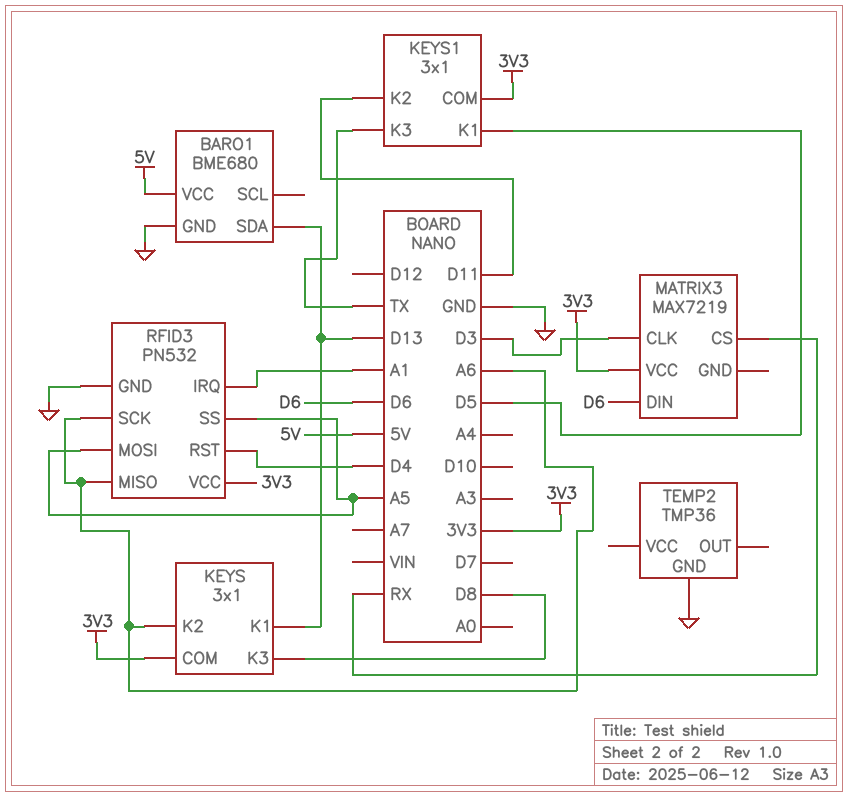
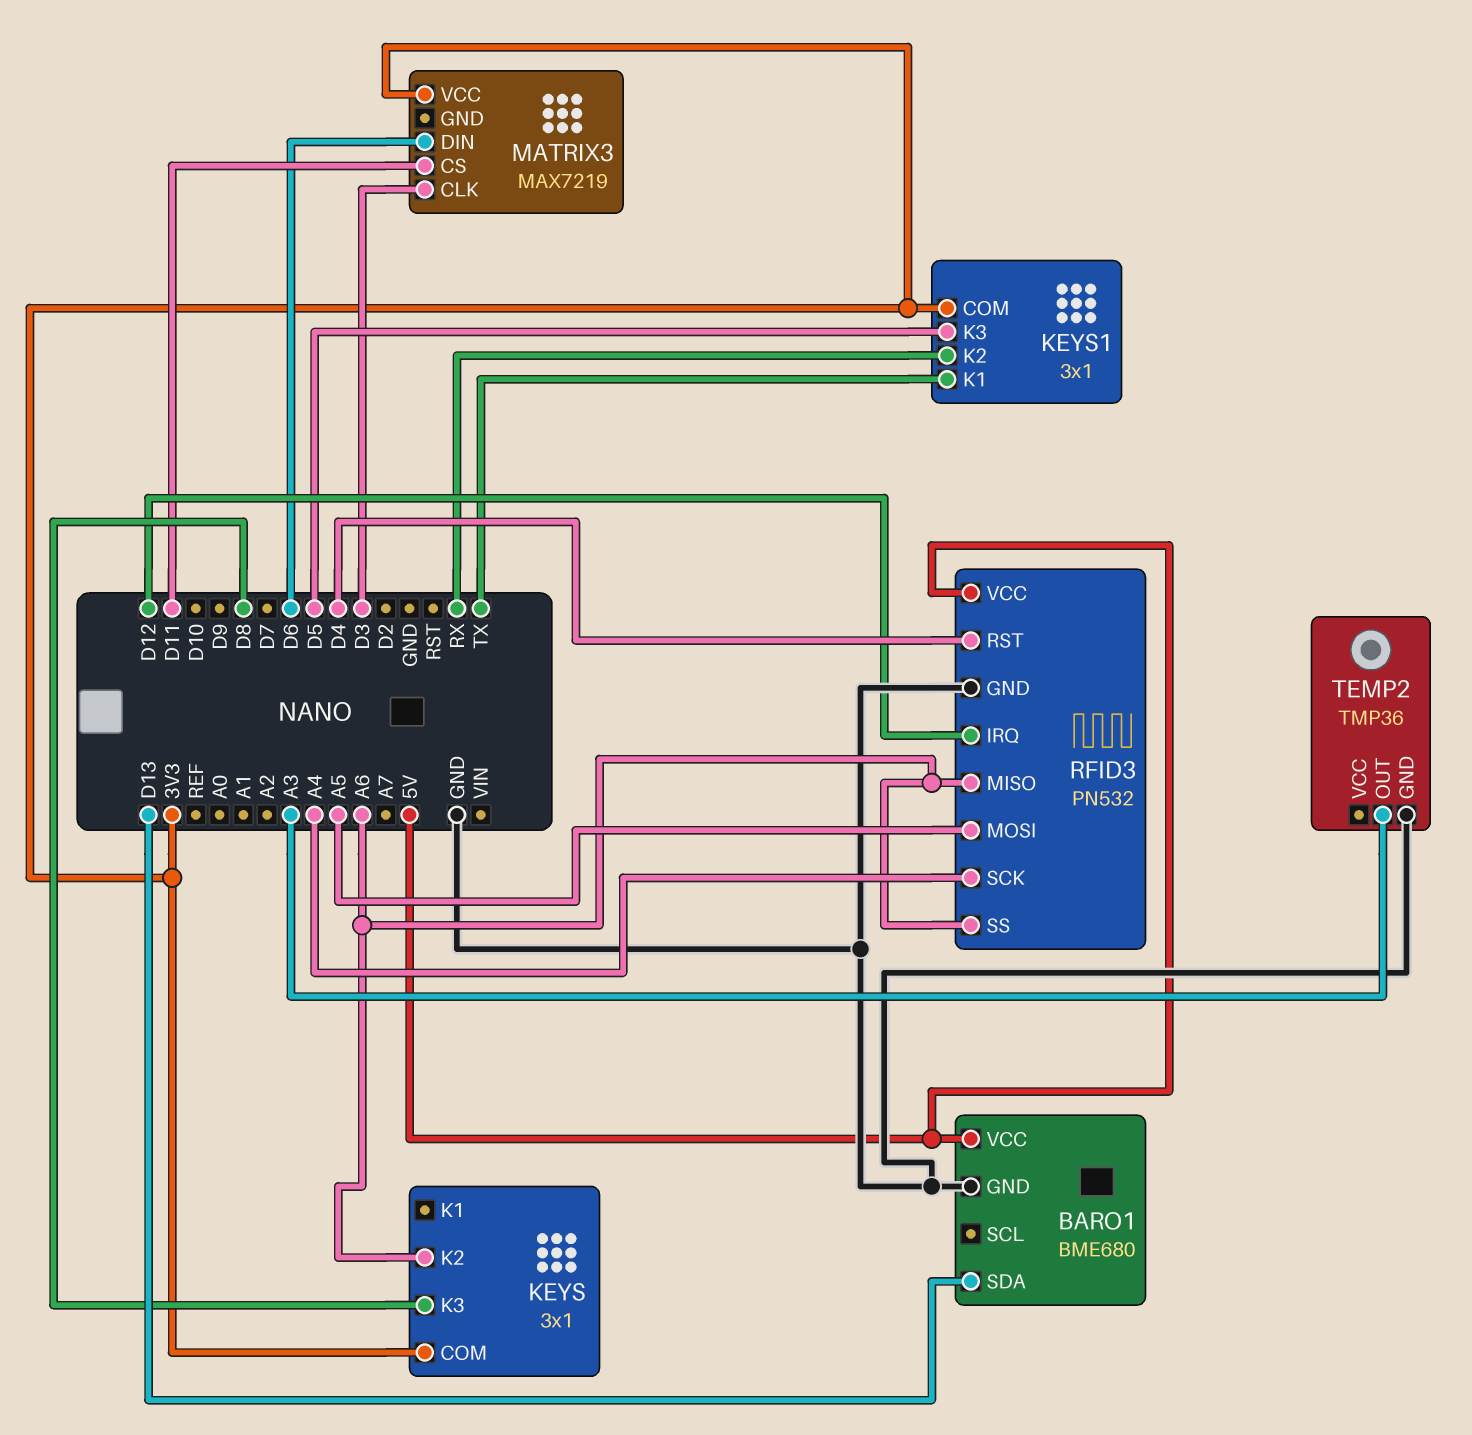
KEYS pin K1: D13 -> none
KEYS1 pin K1: D5 -> TX
KEYS1 pin K2: D11 -> RX
KEYS1 pin K3: TX -> D5
MATRIX3 pin CS: RX -> D11
RFID3 pin IRQ: A1 -> D12
RFID3 pin SCK: A6 -> A4
RFID3 pin SS: A5 -> A6
RFID3 pin VCC: 3V3 -> 5V
TEMP2 pin OUT: none -> A3

